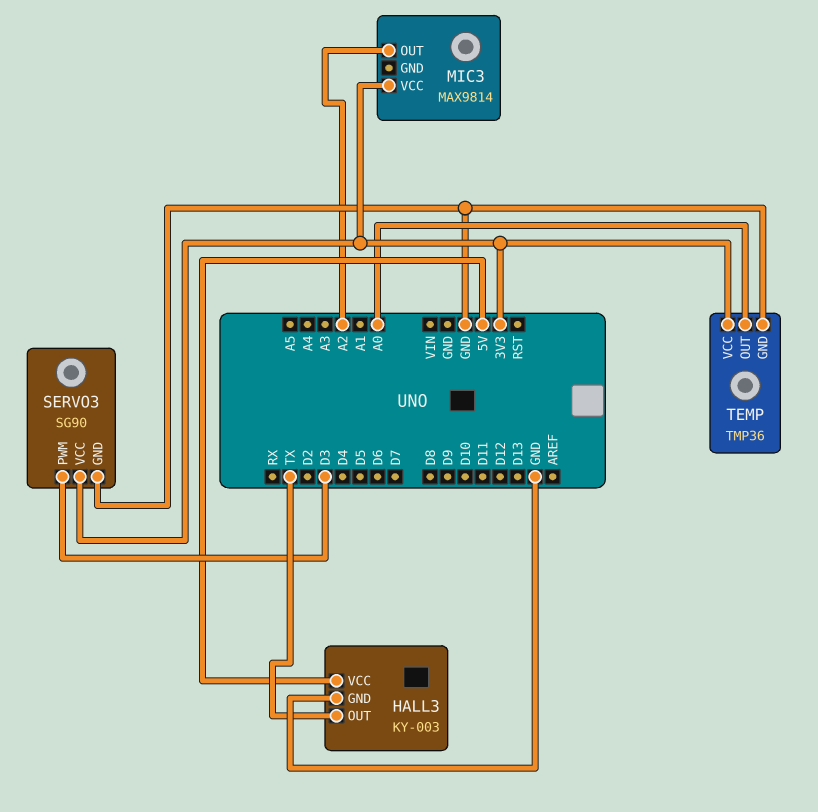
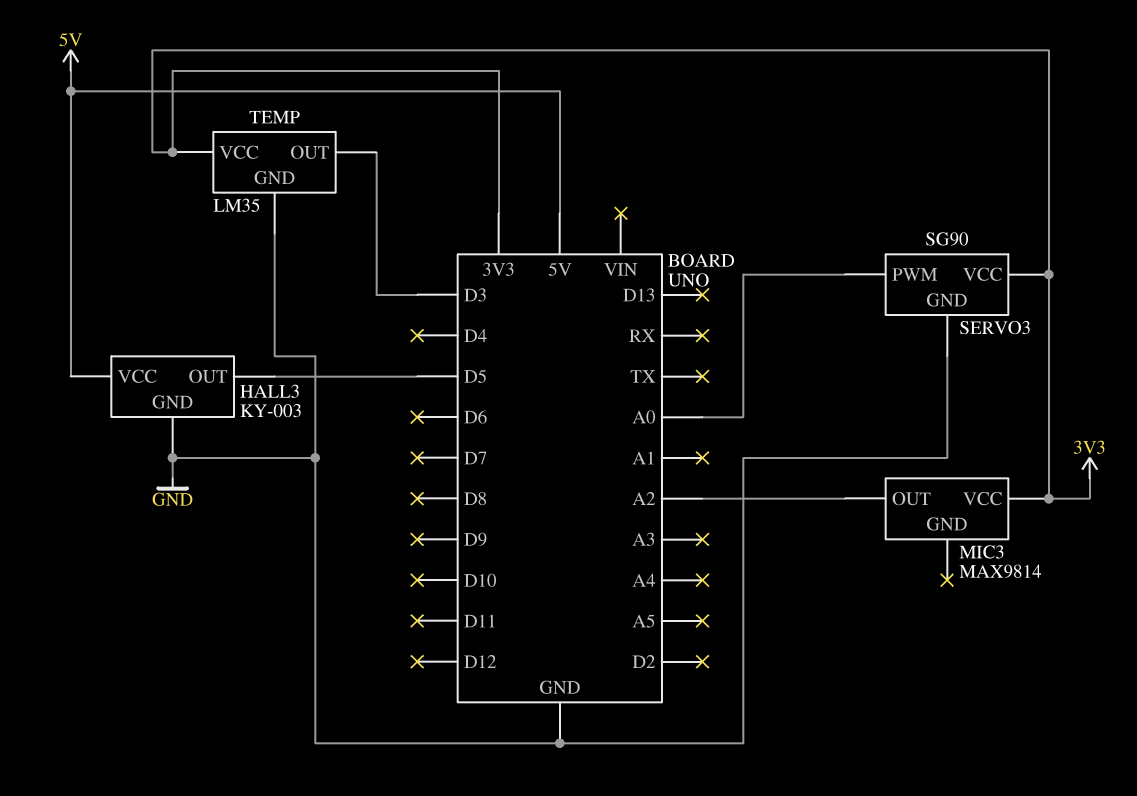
HALL3 pin OUT: TX -> D5
SERVO3 pin PWM: D3 -> A0
TEMP: TMP36 -> LM35
TEMP pin OUT: A0 -> D3

